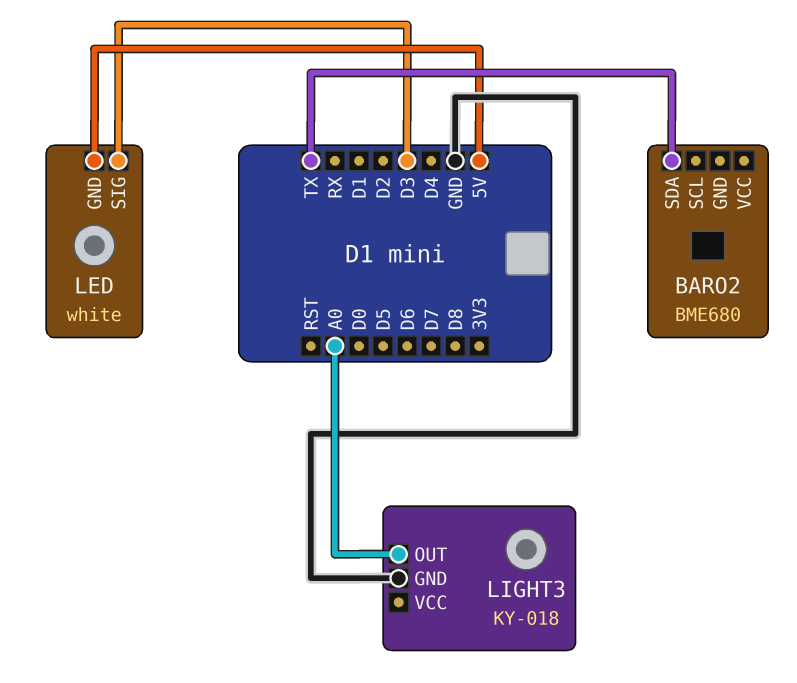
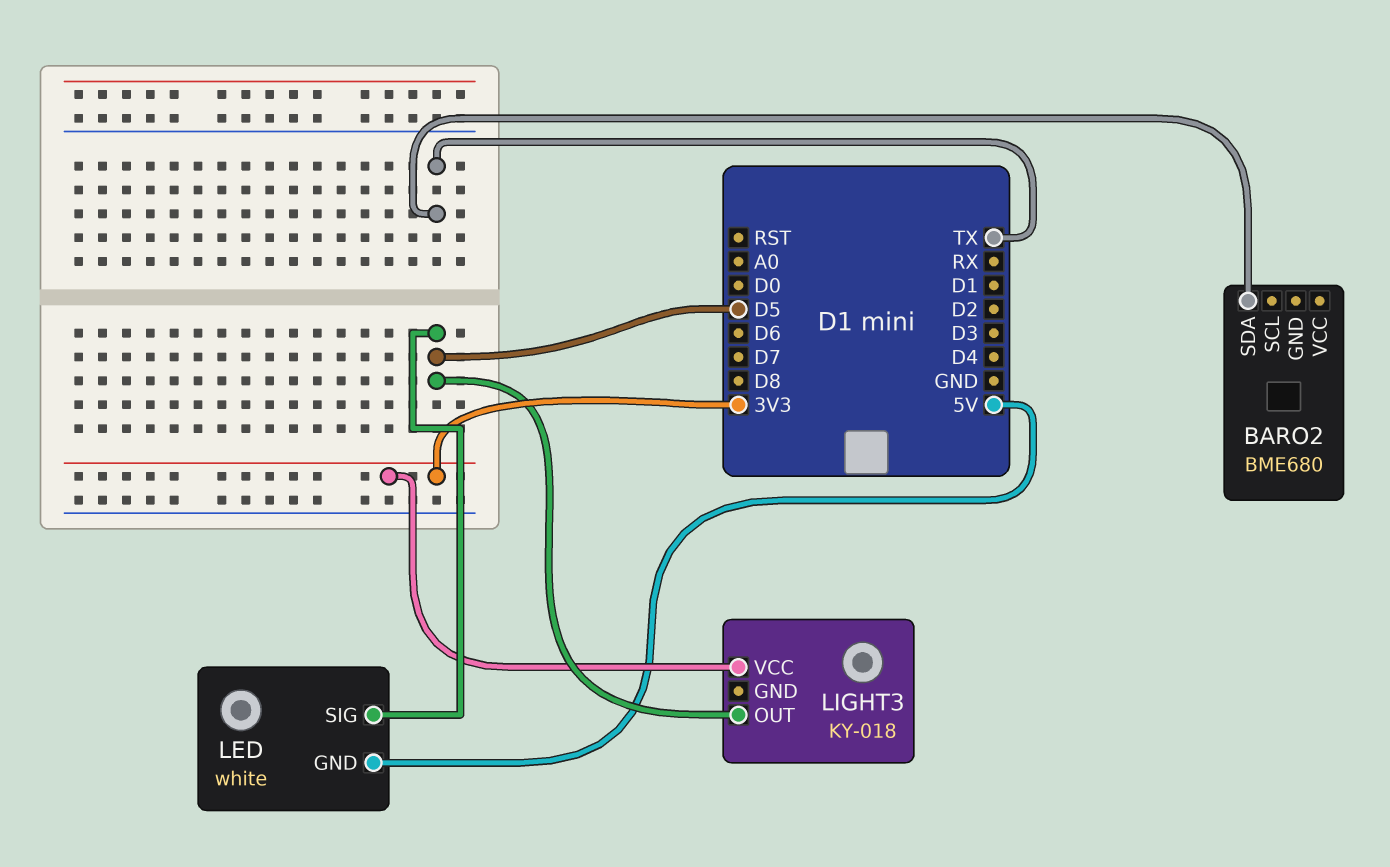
LED pin SIG: D3 -> D5
LIGHT3 pin GND: GND -> none
LIGHT3 pin OUT: A0 -> D5
LIGHT3 pin VCC: none -> 3V3

